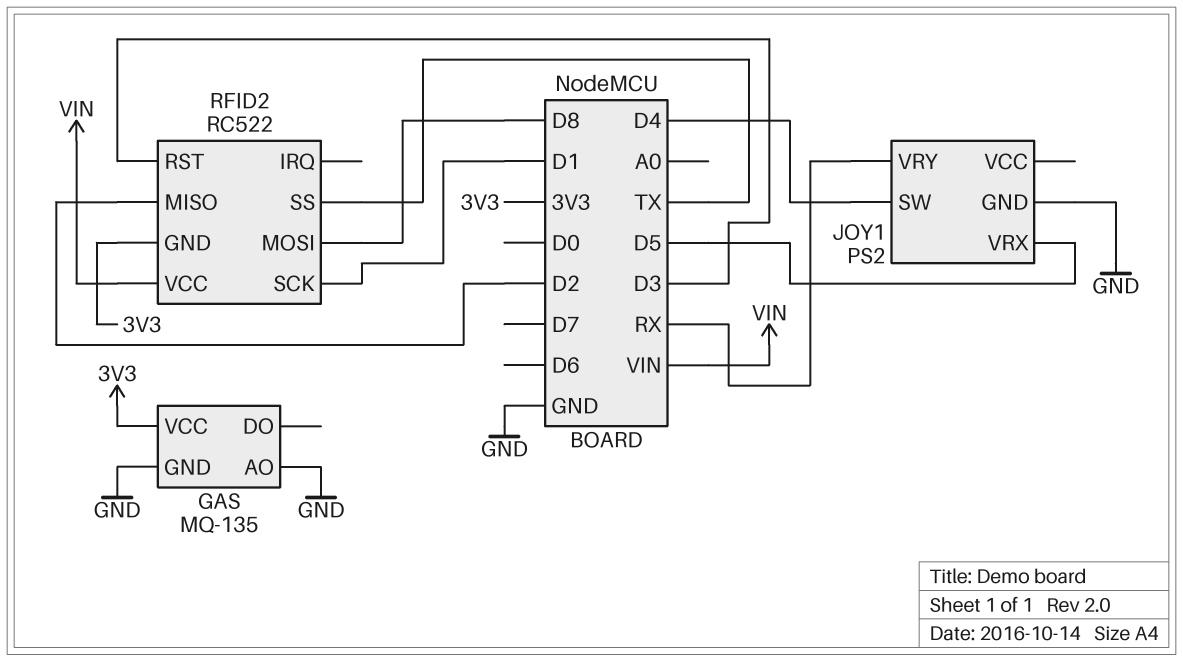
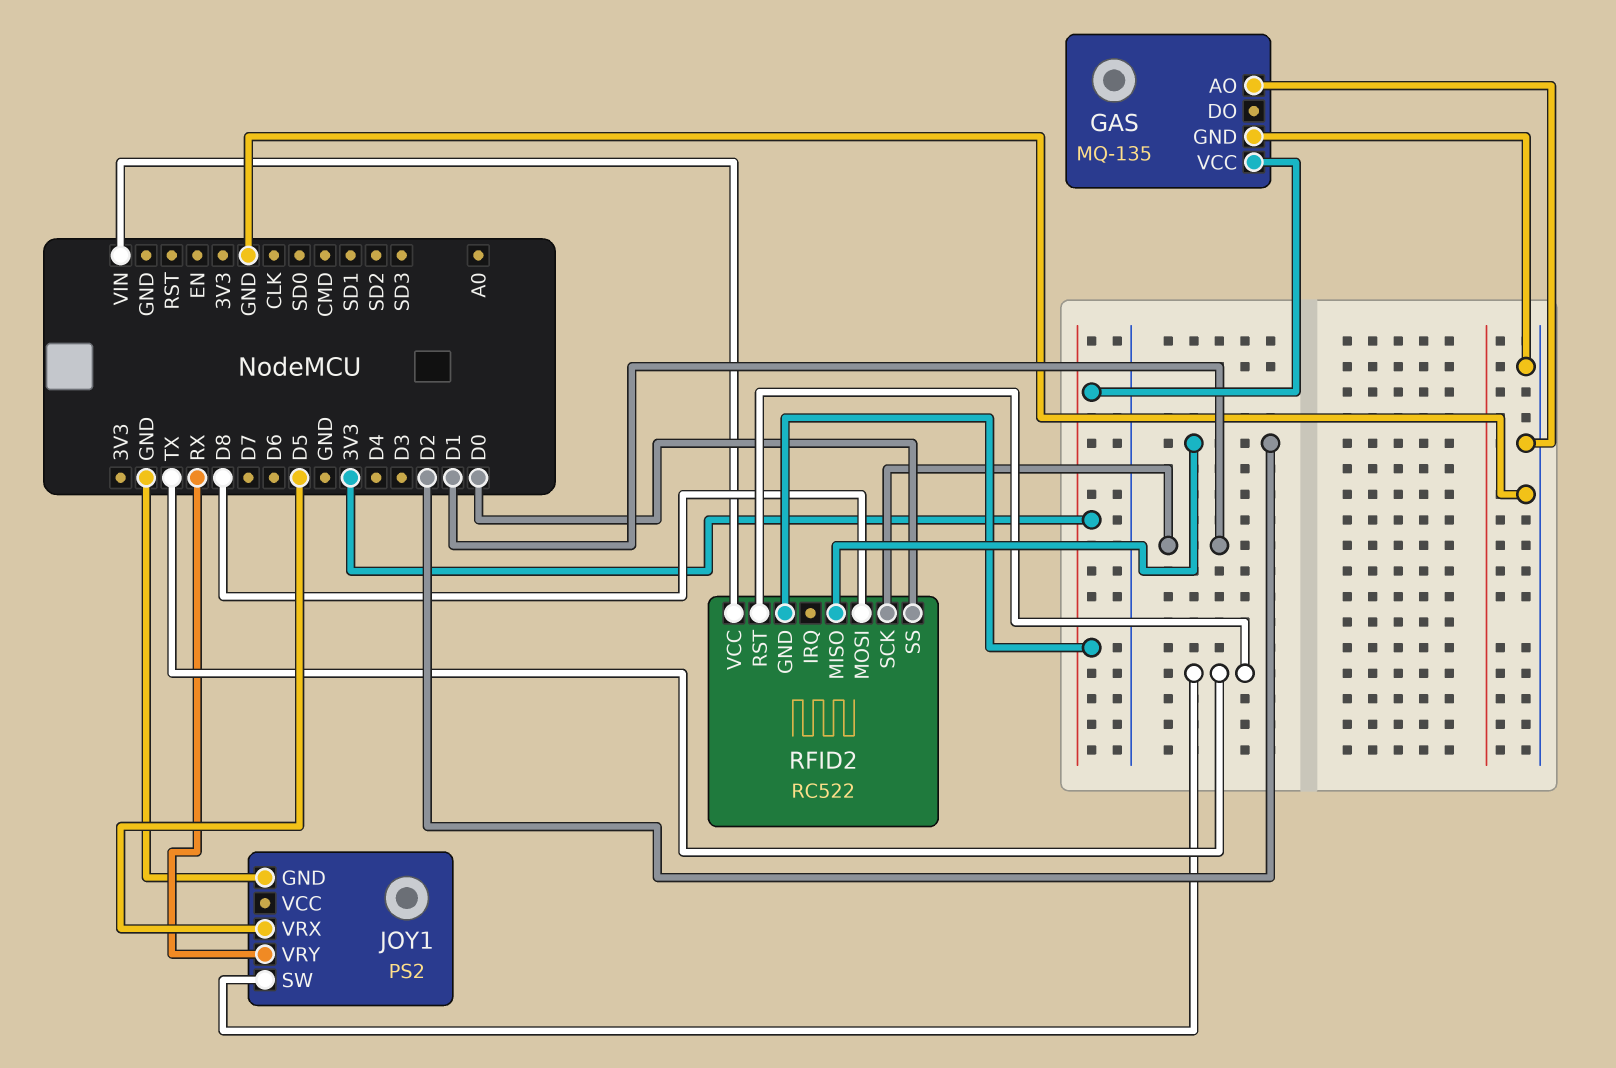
JOY1 pin SW: D4 -> TX
RFID2 pin RST: D3 -> TX
RFID2 pin SS: TX -> D0

